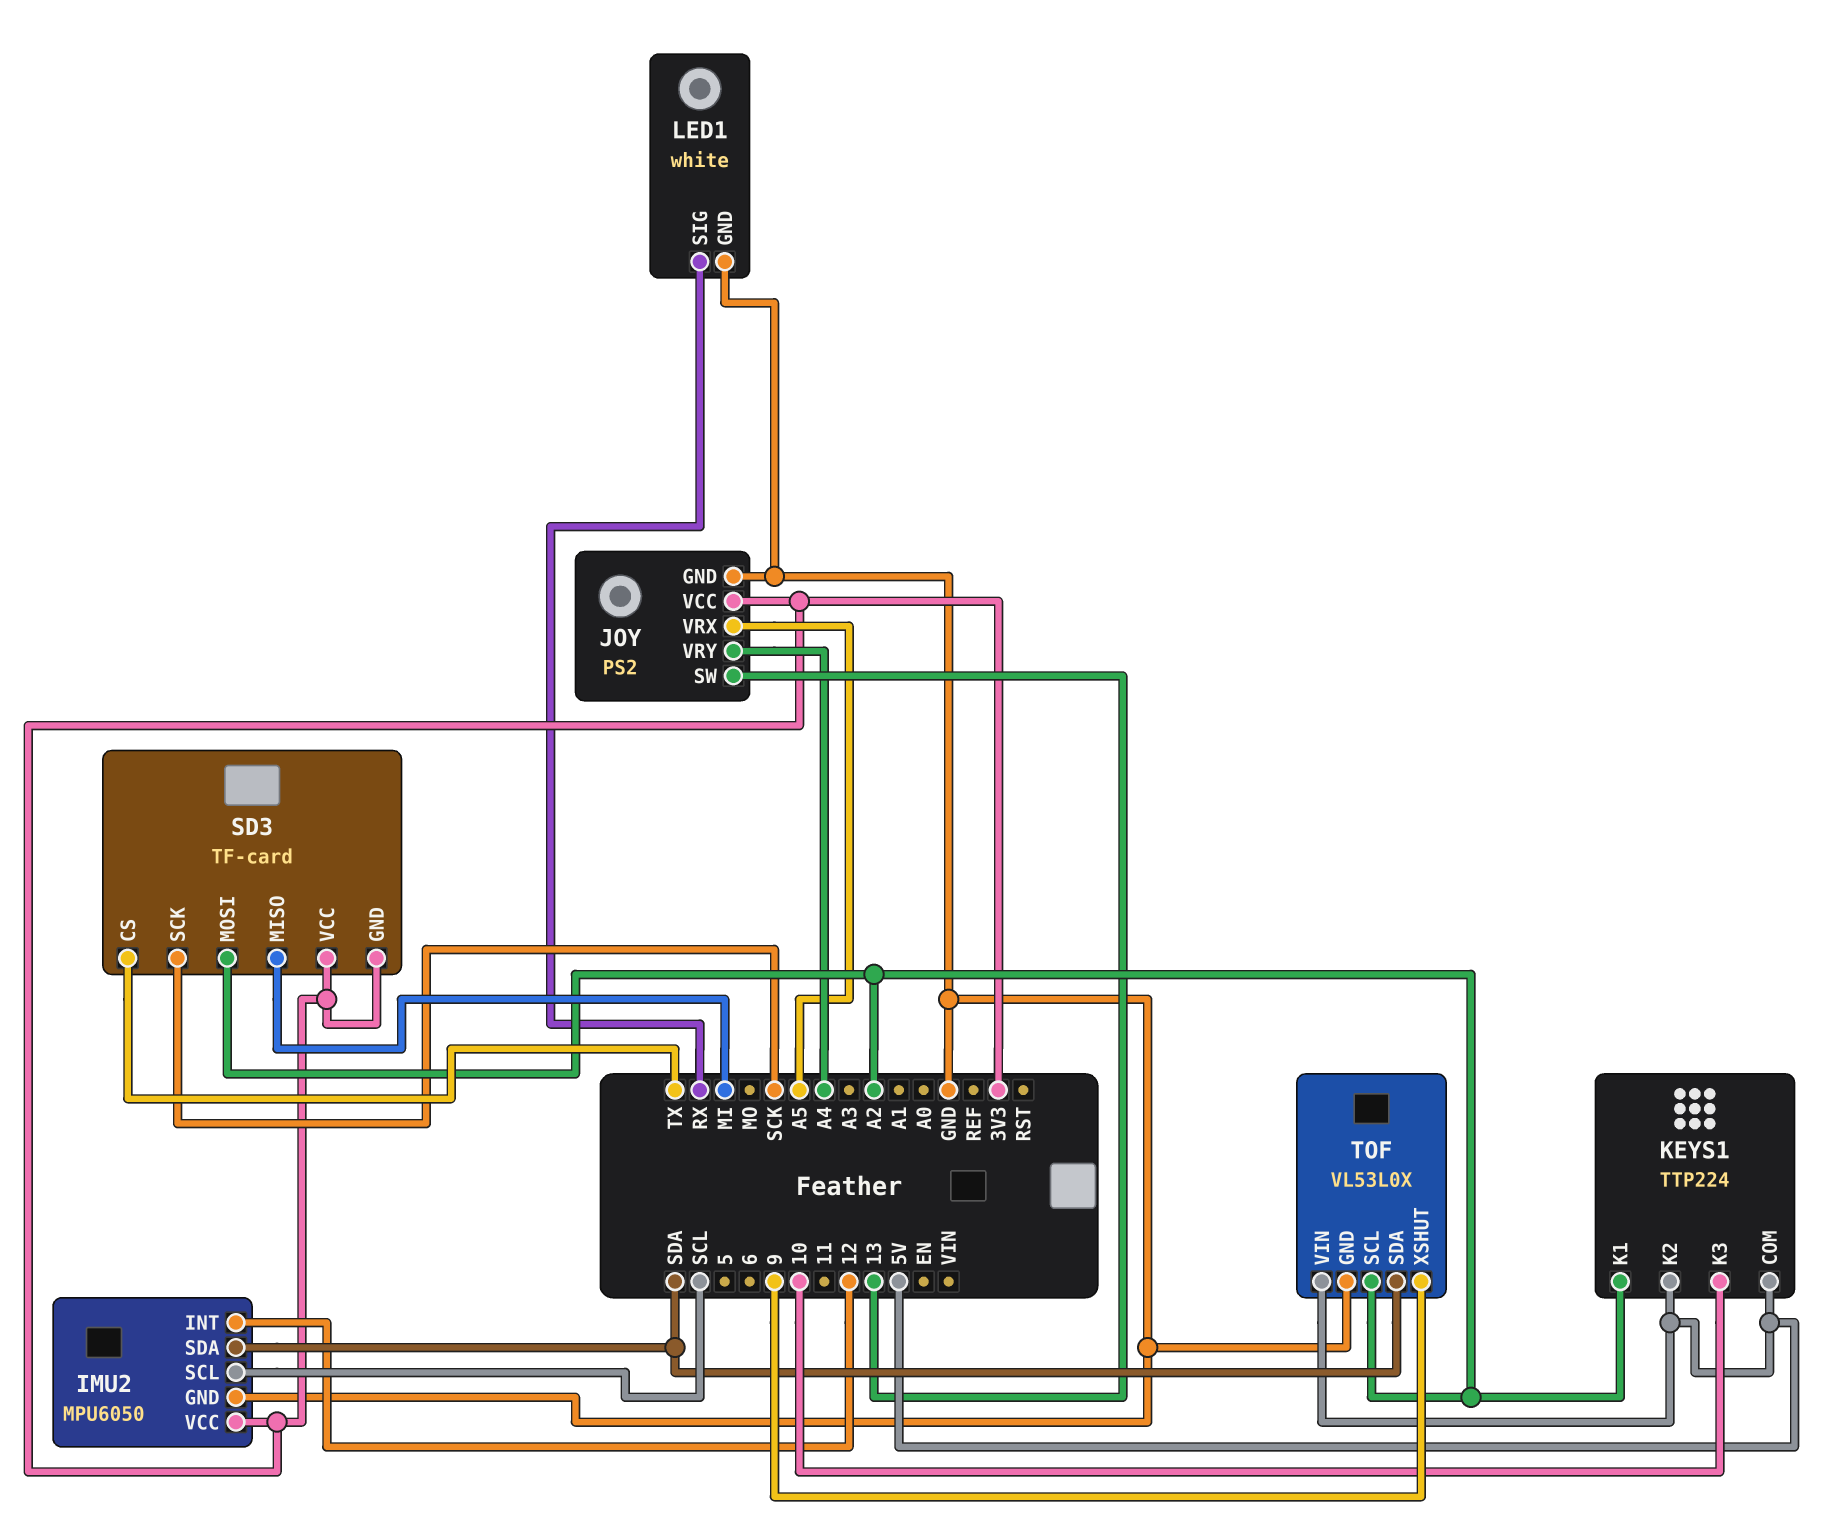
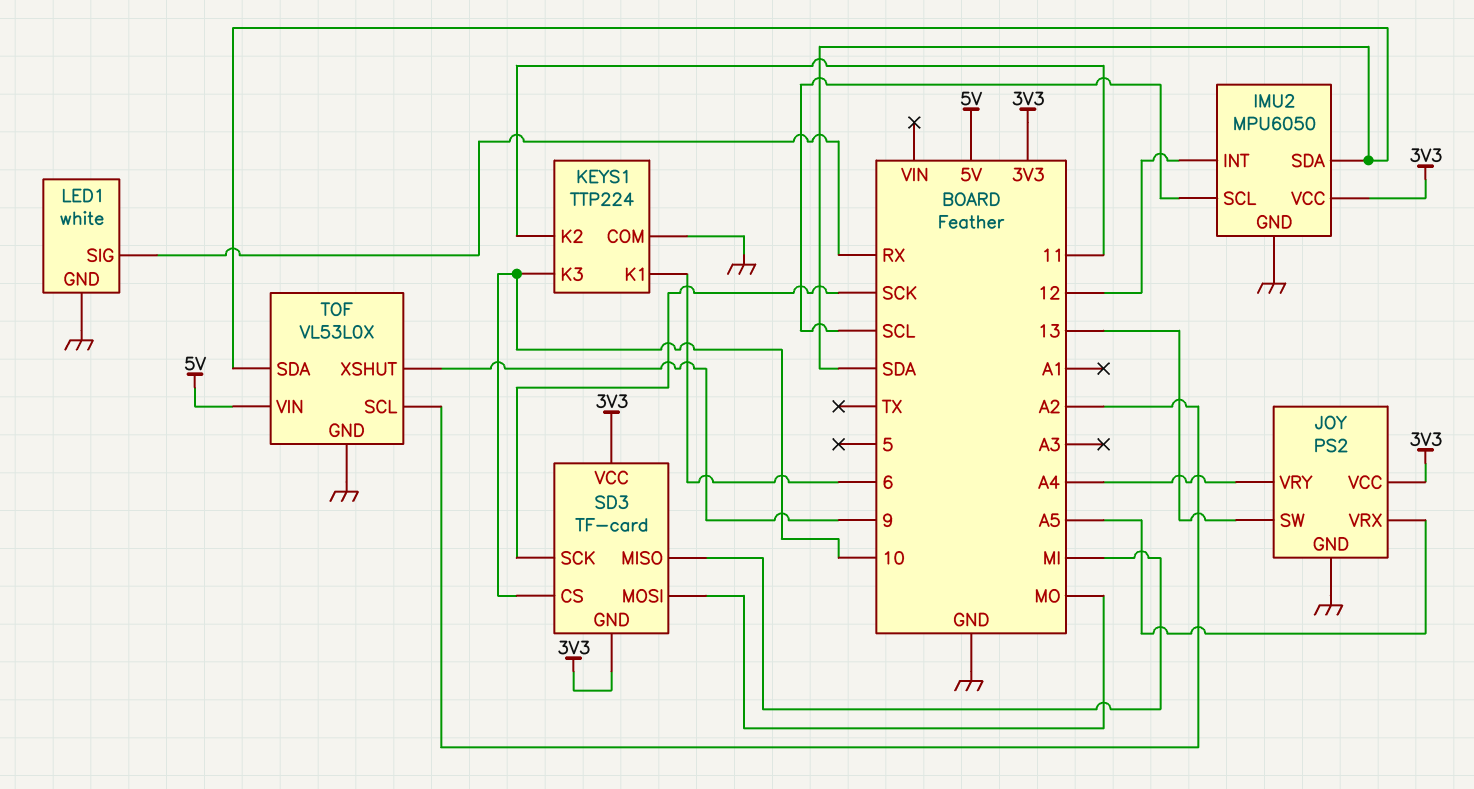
KEYS1 pin COM: 5V -> GND
KEYS1 pin K1: A2 -> 6
KEYS1 pin K2: 5V -> 11
SD3 pin CS: TX -> 10
SD3 pin MOSI: A2 -> MO

